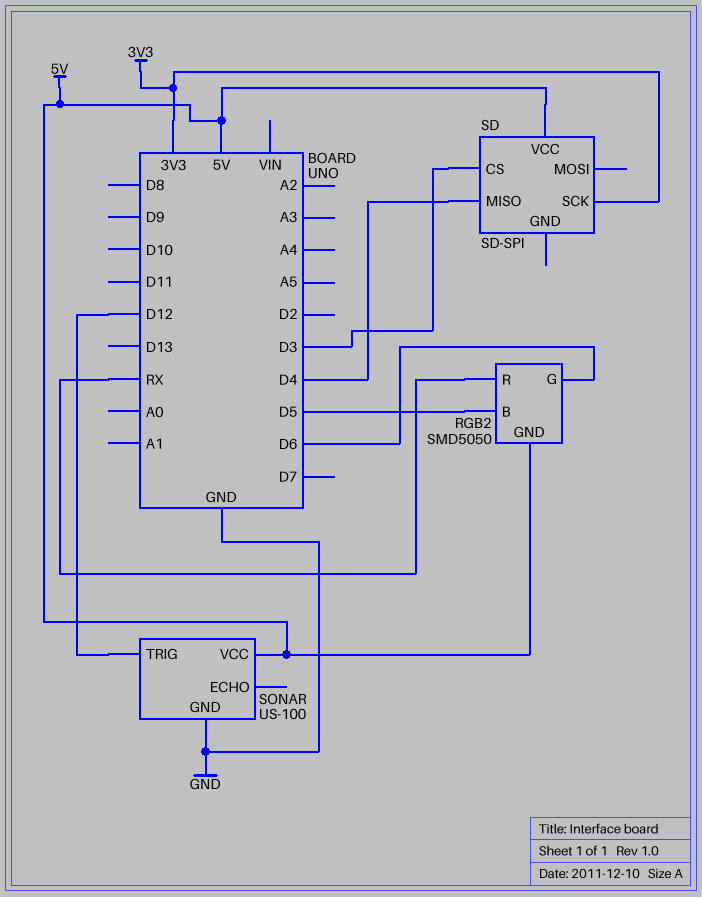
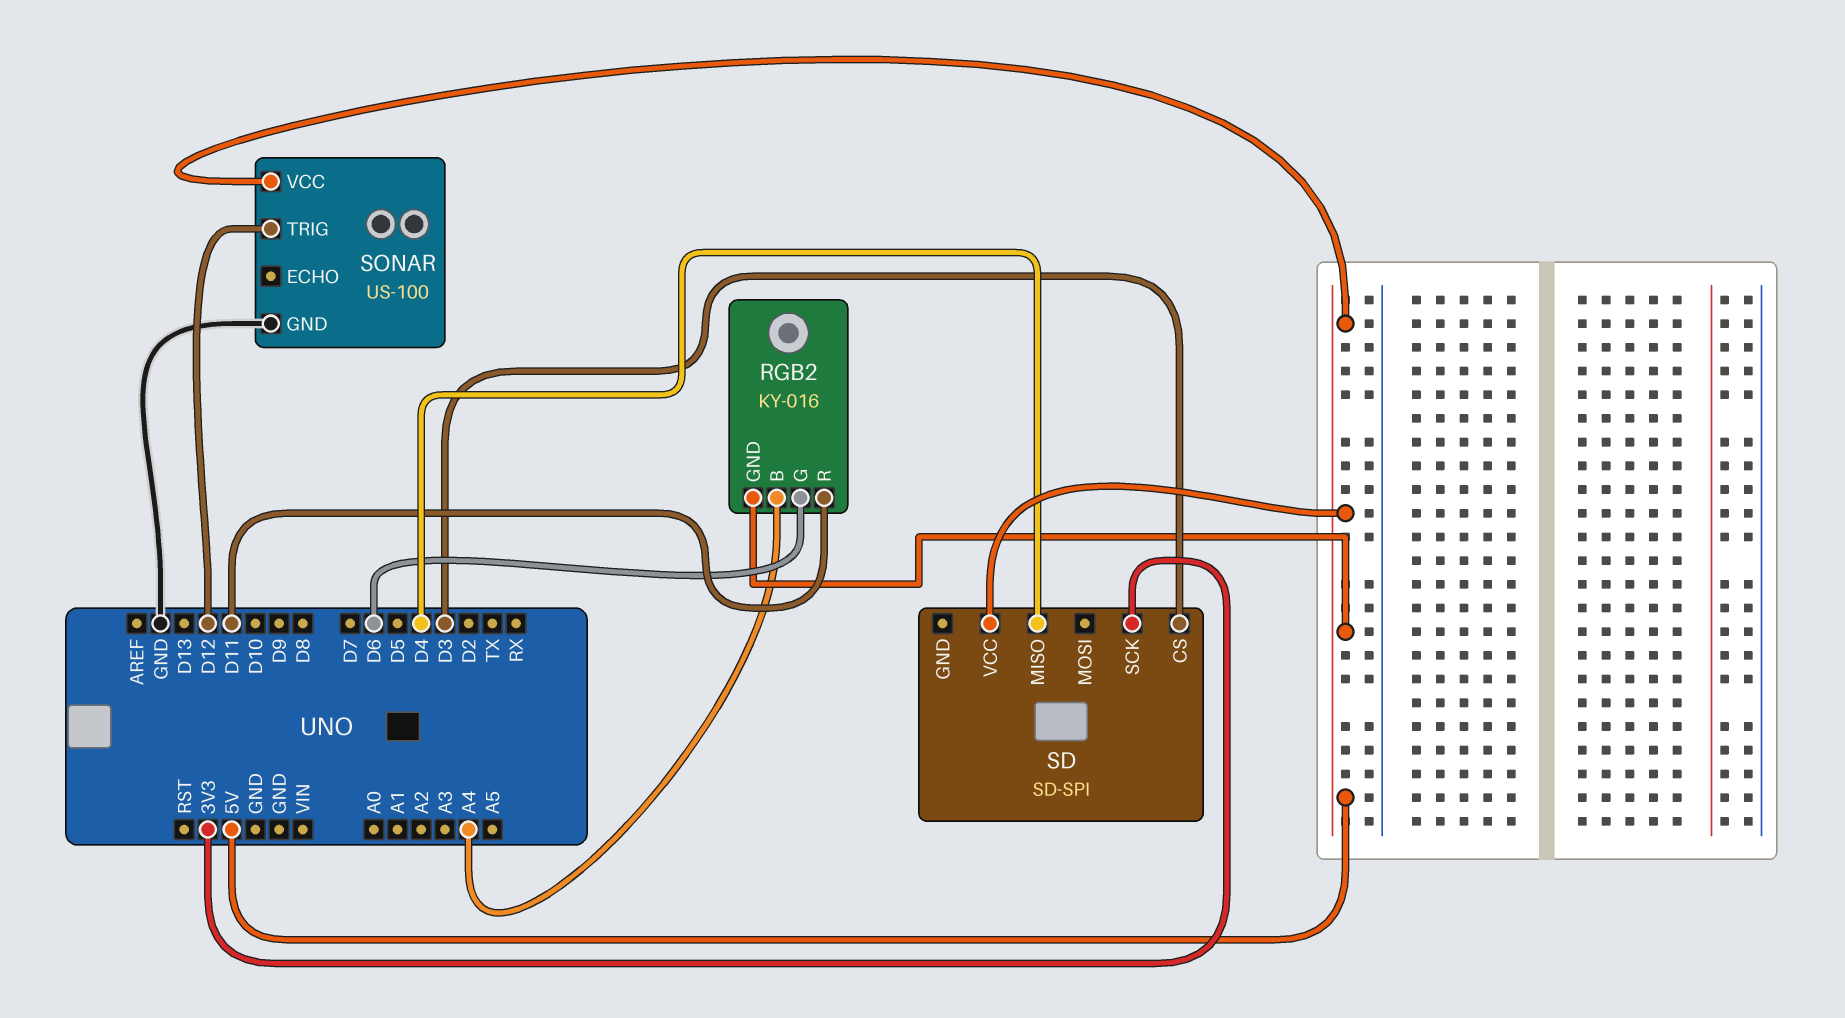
RGB2: SMD5050 -> KY-016
RGB2 pin B: D5 -> A4
RGB2 pin R: RX -> D11

